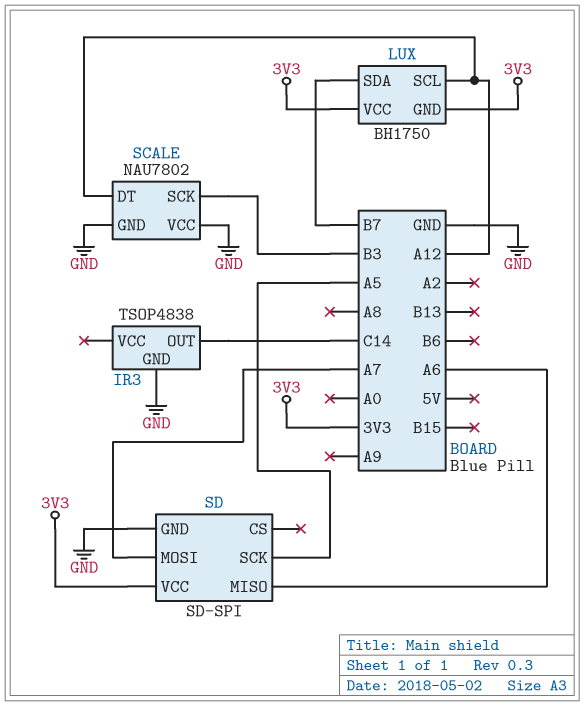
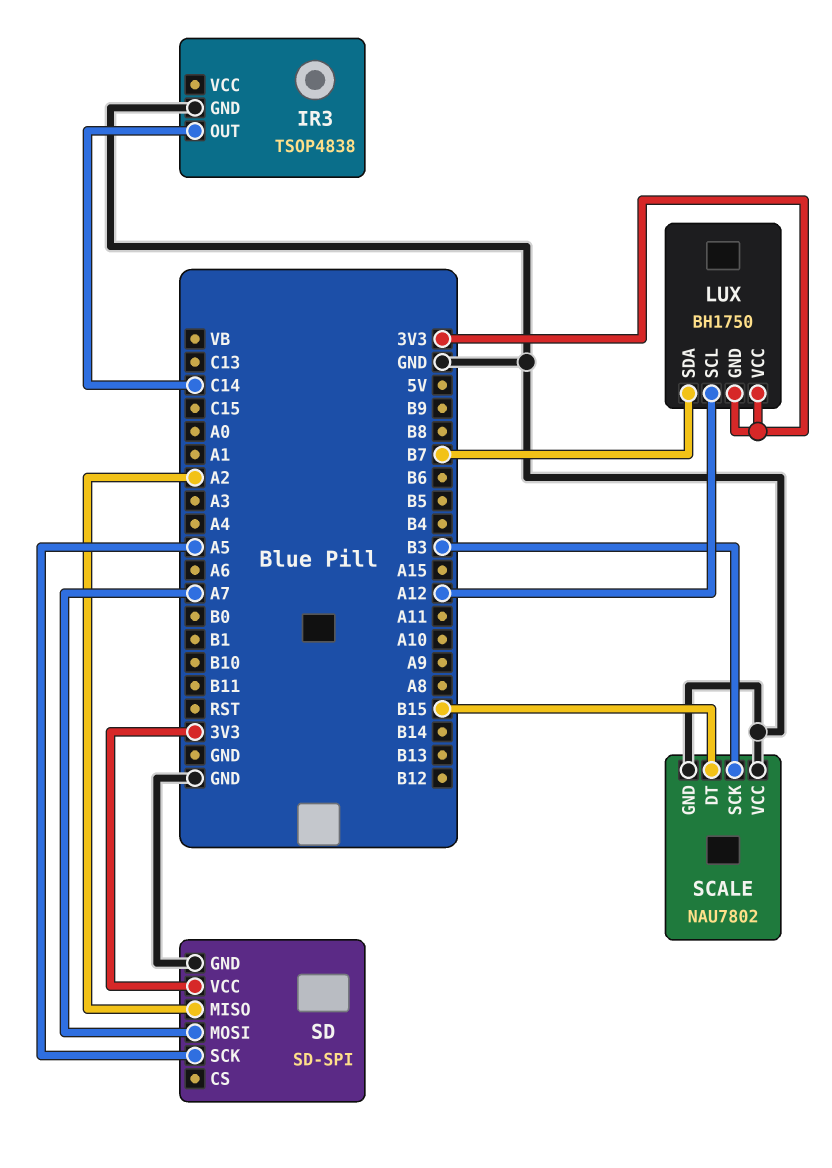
SCALE pin DT: A12 -> B15
SD pin MISO: A6 -> A2

